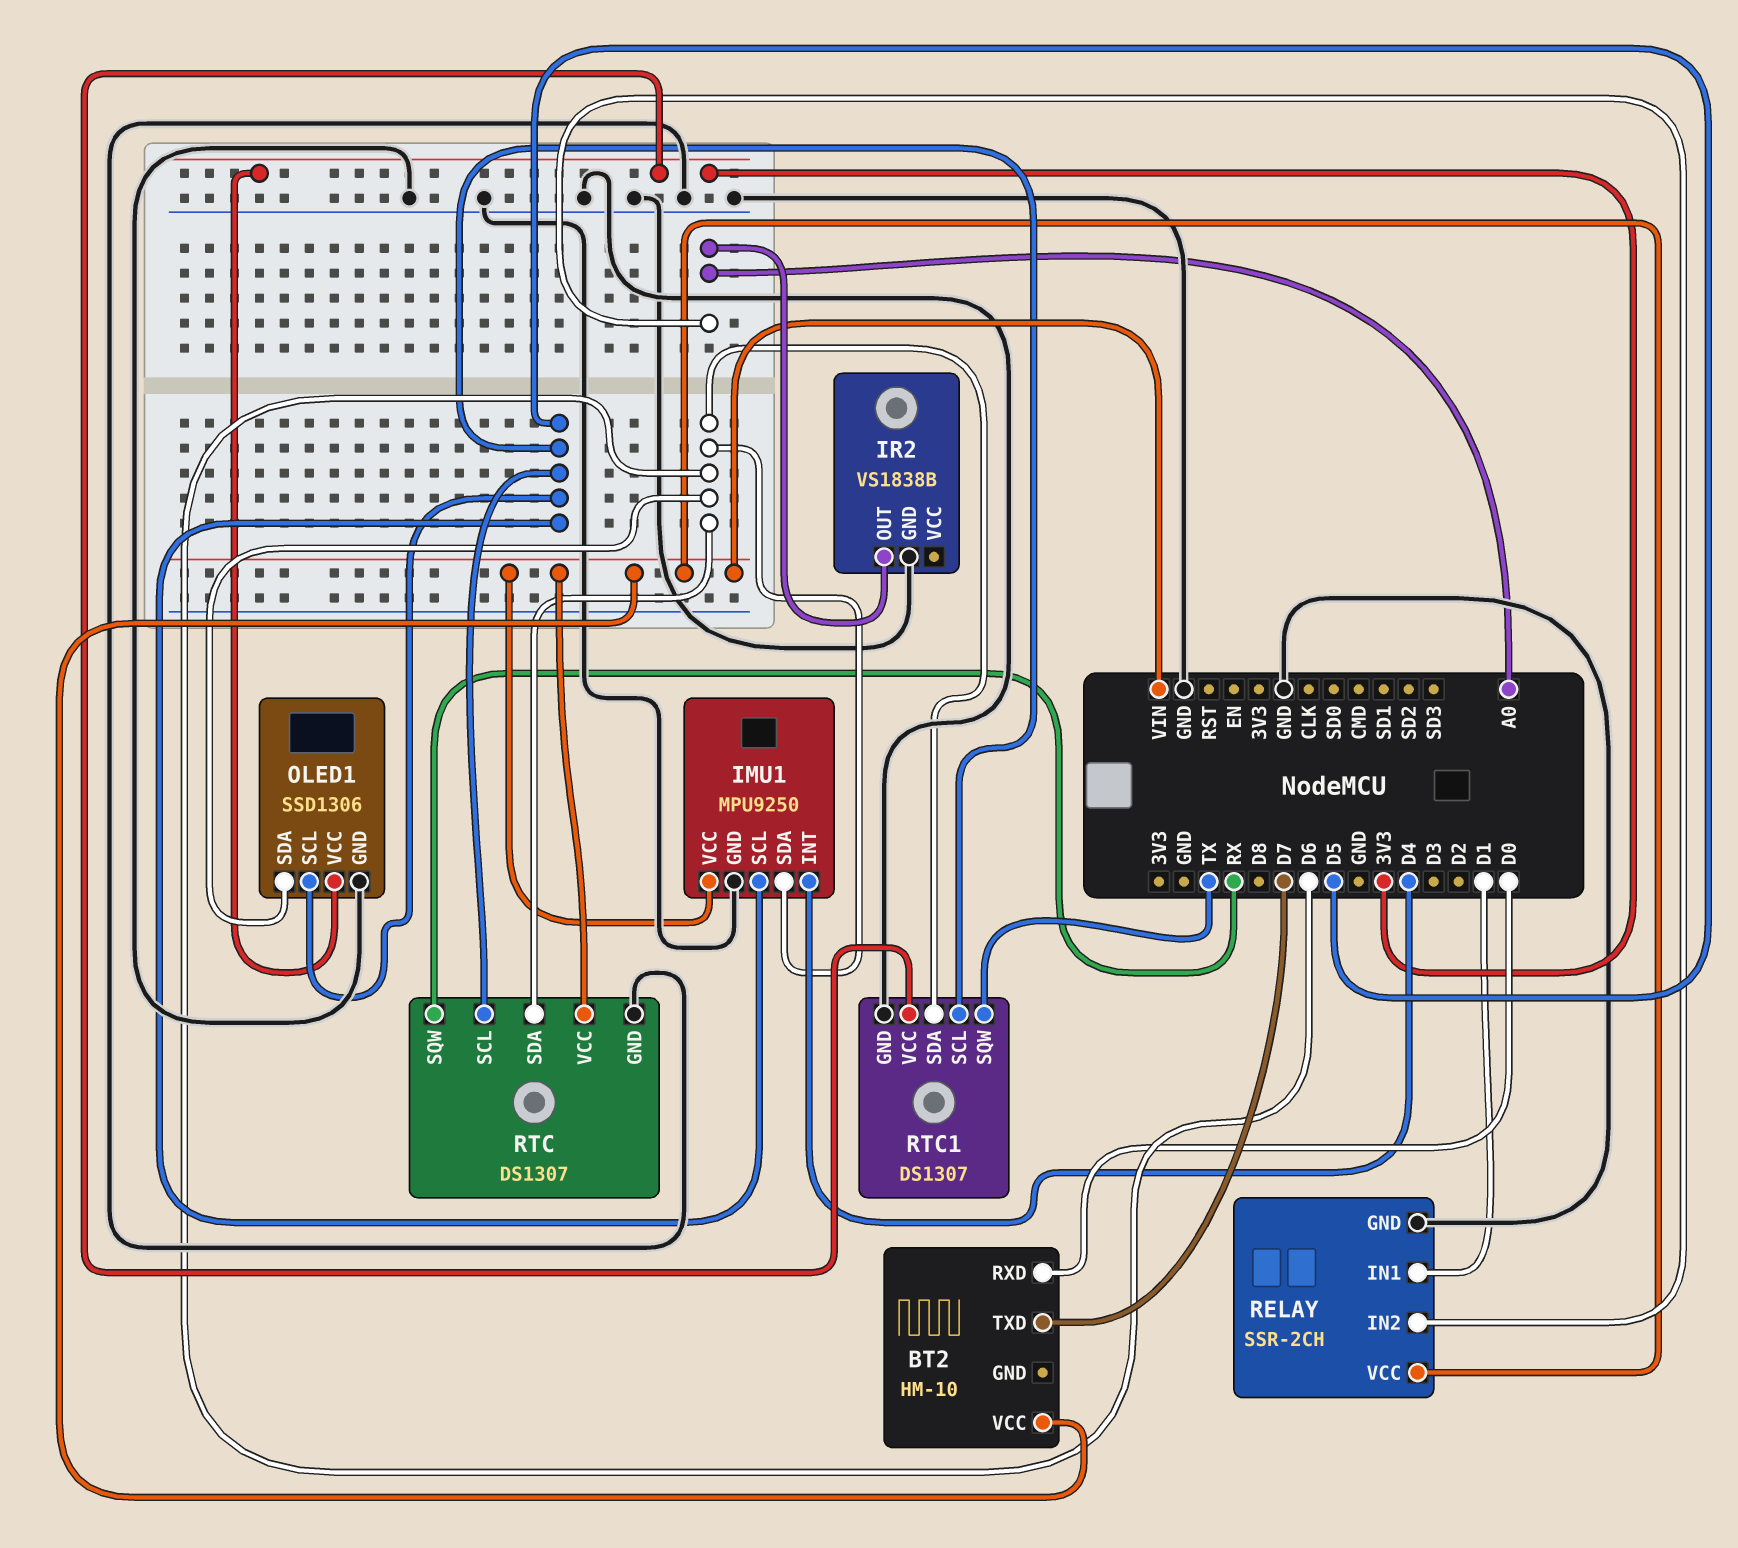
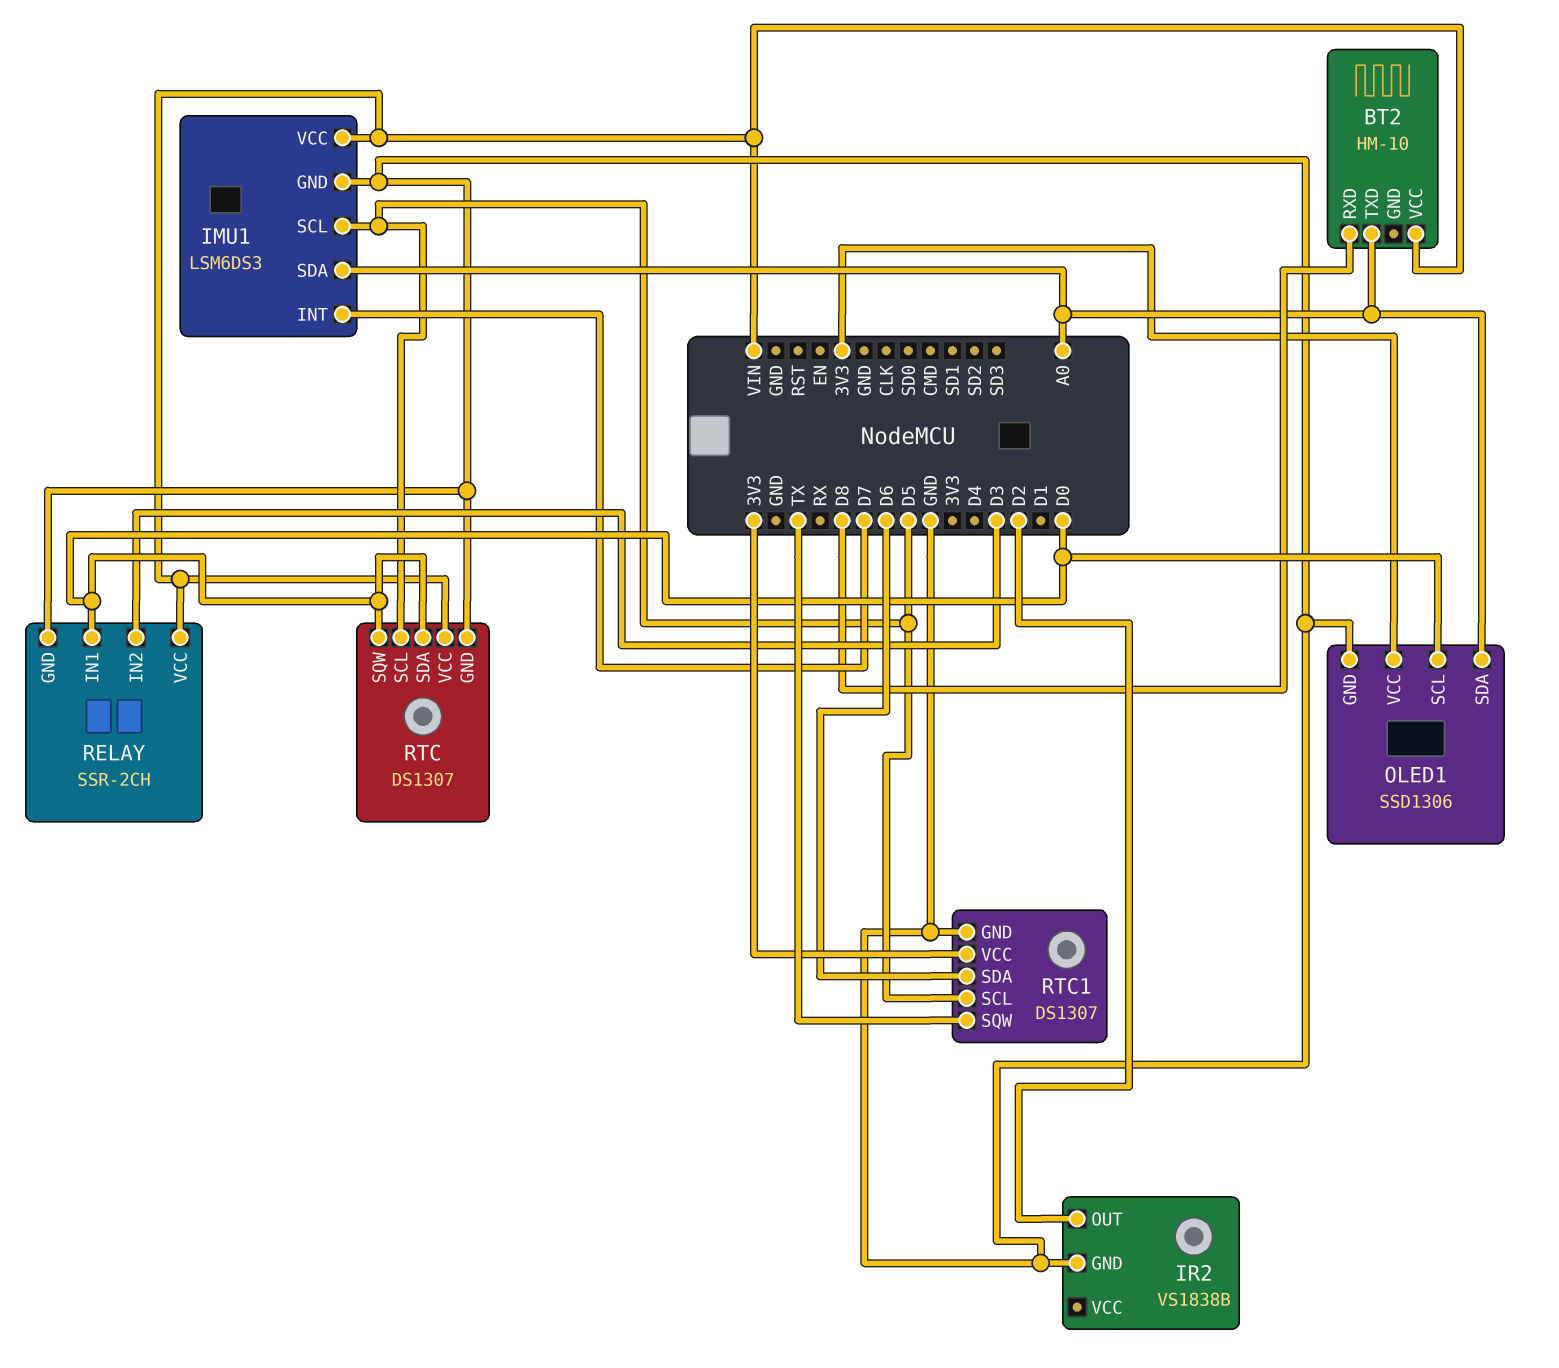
BT2 pin RXD: D0 -> D8
BT2 pin TXD: D7 -> A0
IMU1: MPU9250 -> LSM6DS3
IMU1 pin INT: D4 -> D7
IMU1 pin SDA: D6 -> A0
IR2 pin OUT: A0 -> D2
OLED1 pin SCL: D5 -> D0
OLED1 pin SDA: D6 -> A0
RELAY pin IN1: D1 -> D0
RELAY pin IN2: A0 -> D3
RTC pin SDA: D6 -> D0
RTC pin SQW: RX -> D0

